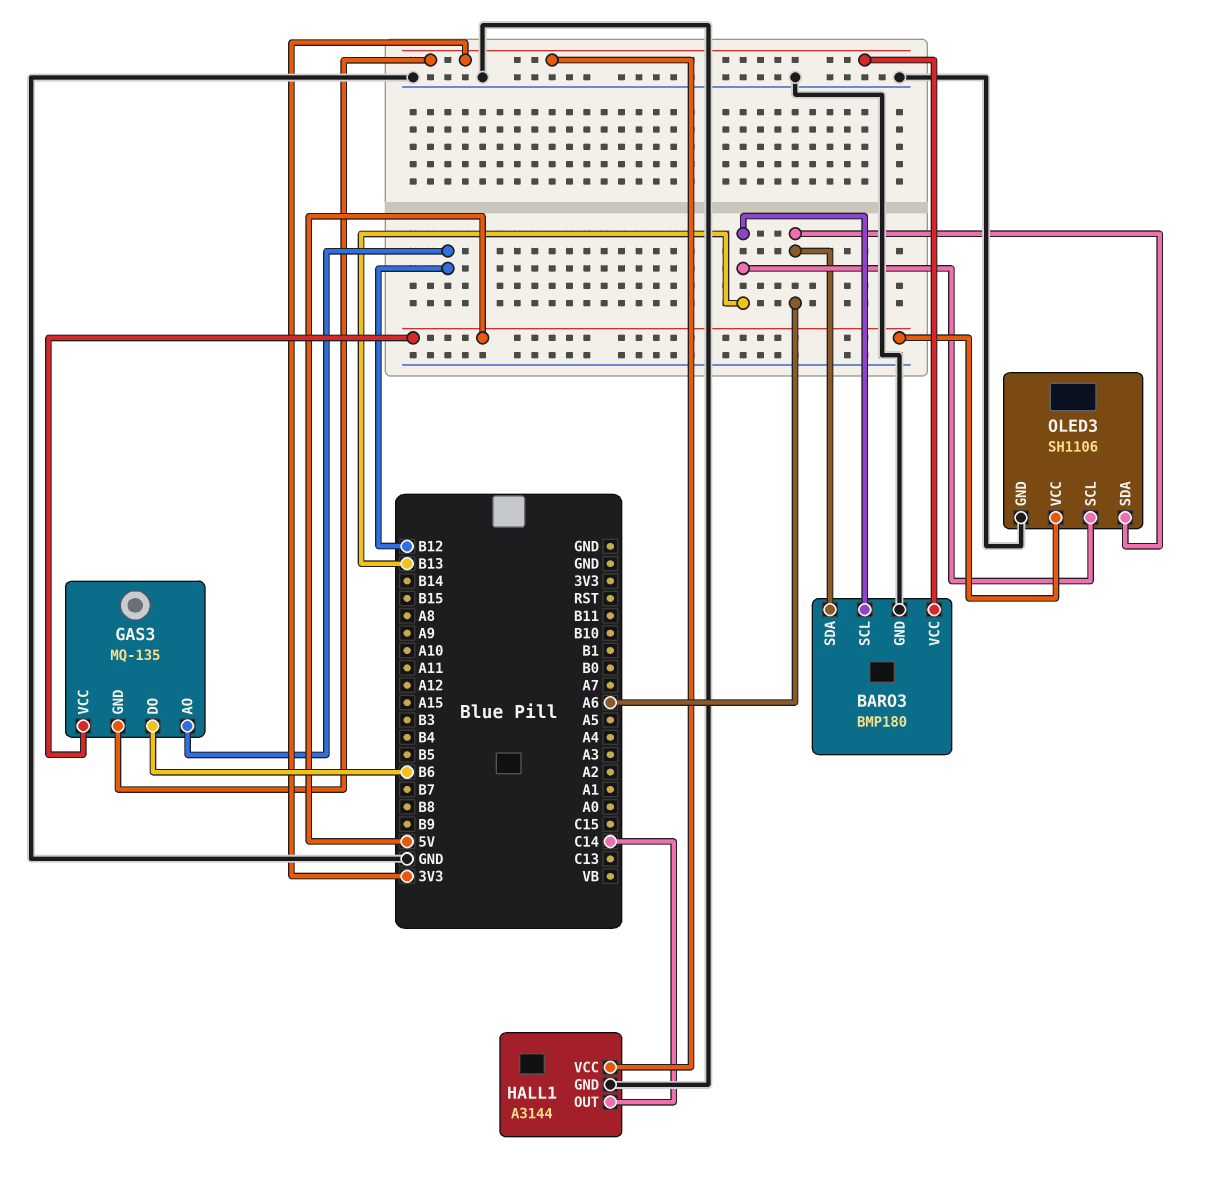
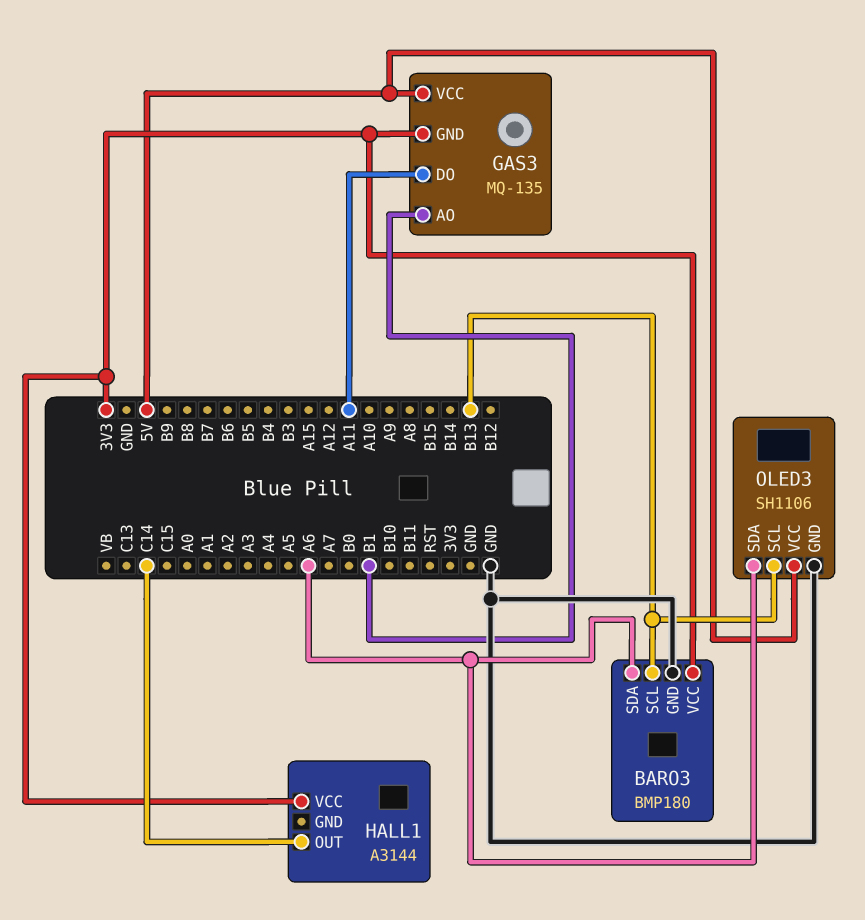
GAS3 pin AO: B12 -> B1
GAS3 pin DO: B6 -> A11
HALL1 pin GND: GND -> none

